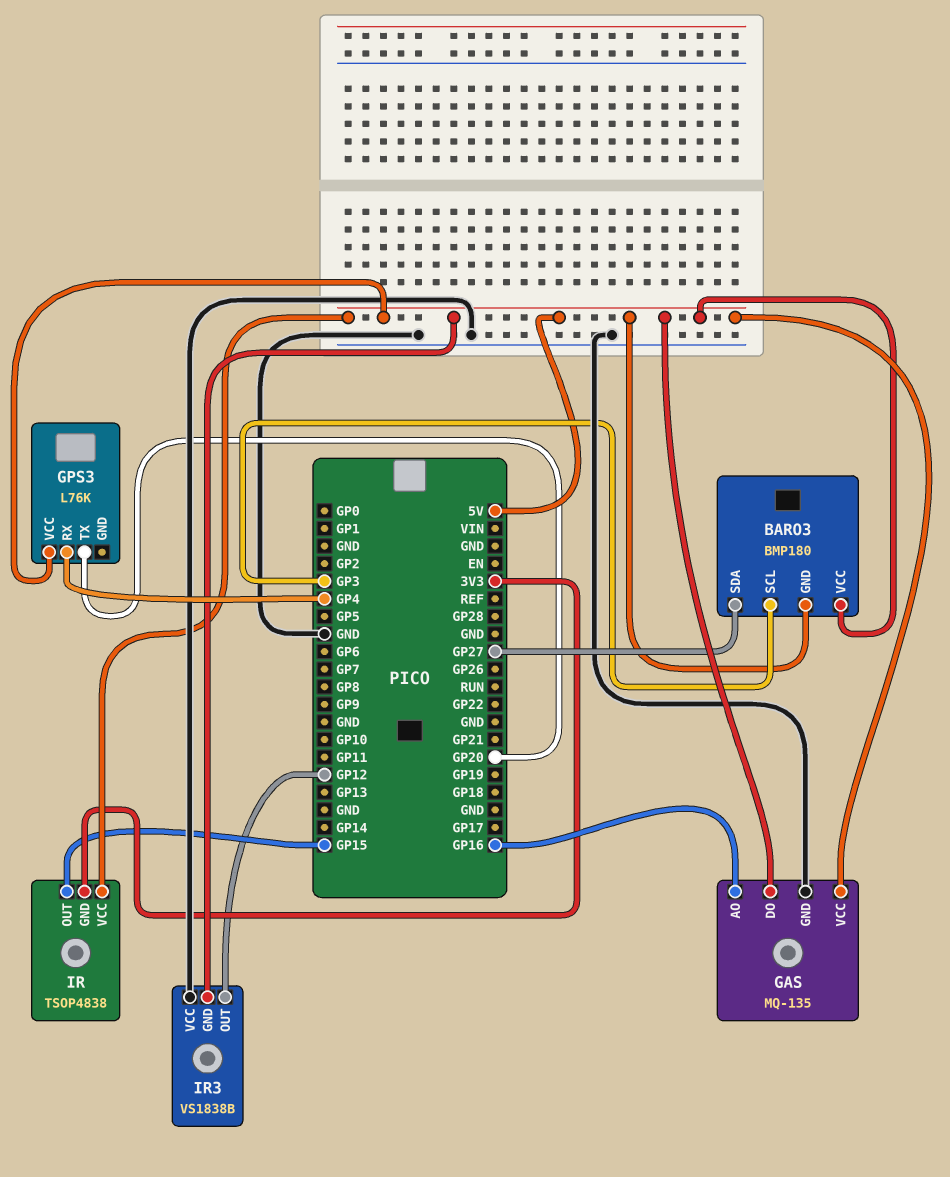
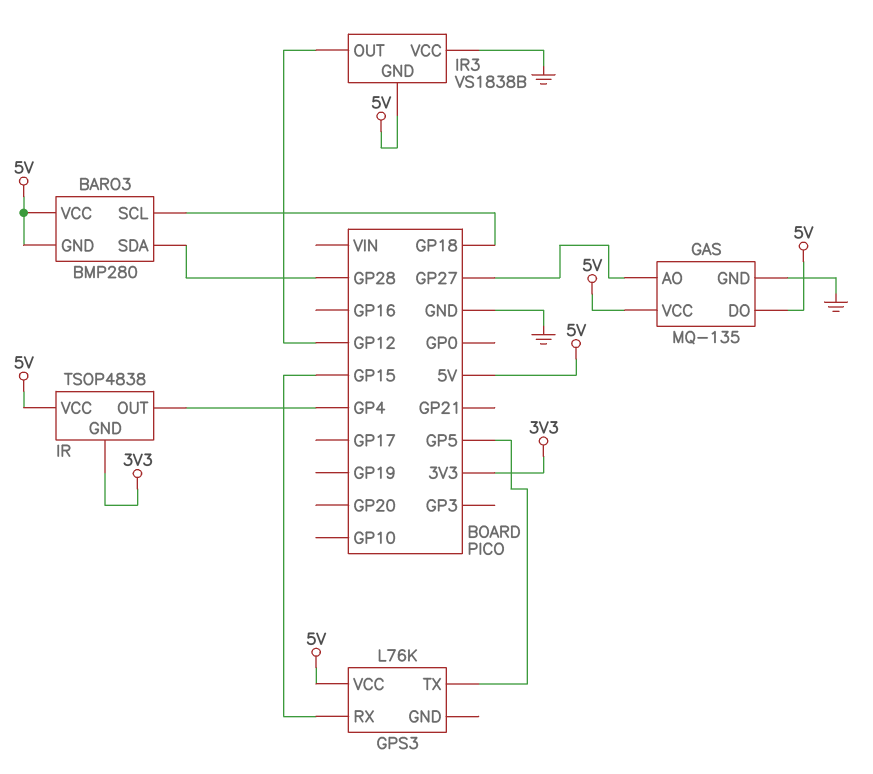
BARO3: BMP180 -> BMP280
BARO3 pin SCL: GP3 -> GP18
BARO3 pin SDA: GP27 -> GP28
GAS pin AO: GP16 -> GP27
GPS3 pin RX: GP4 -> GP15
GPS3 pin TX: GP20 -> GP5
IR pin OUT: GP15 -> GP4

